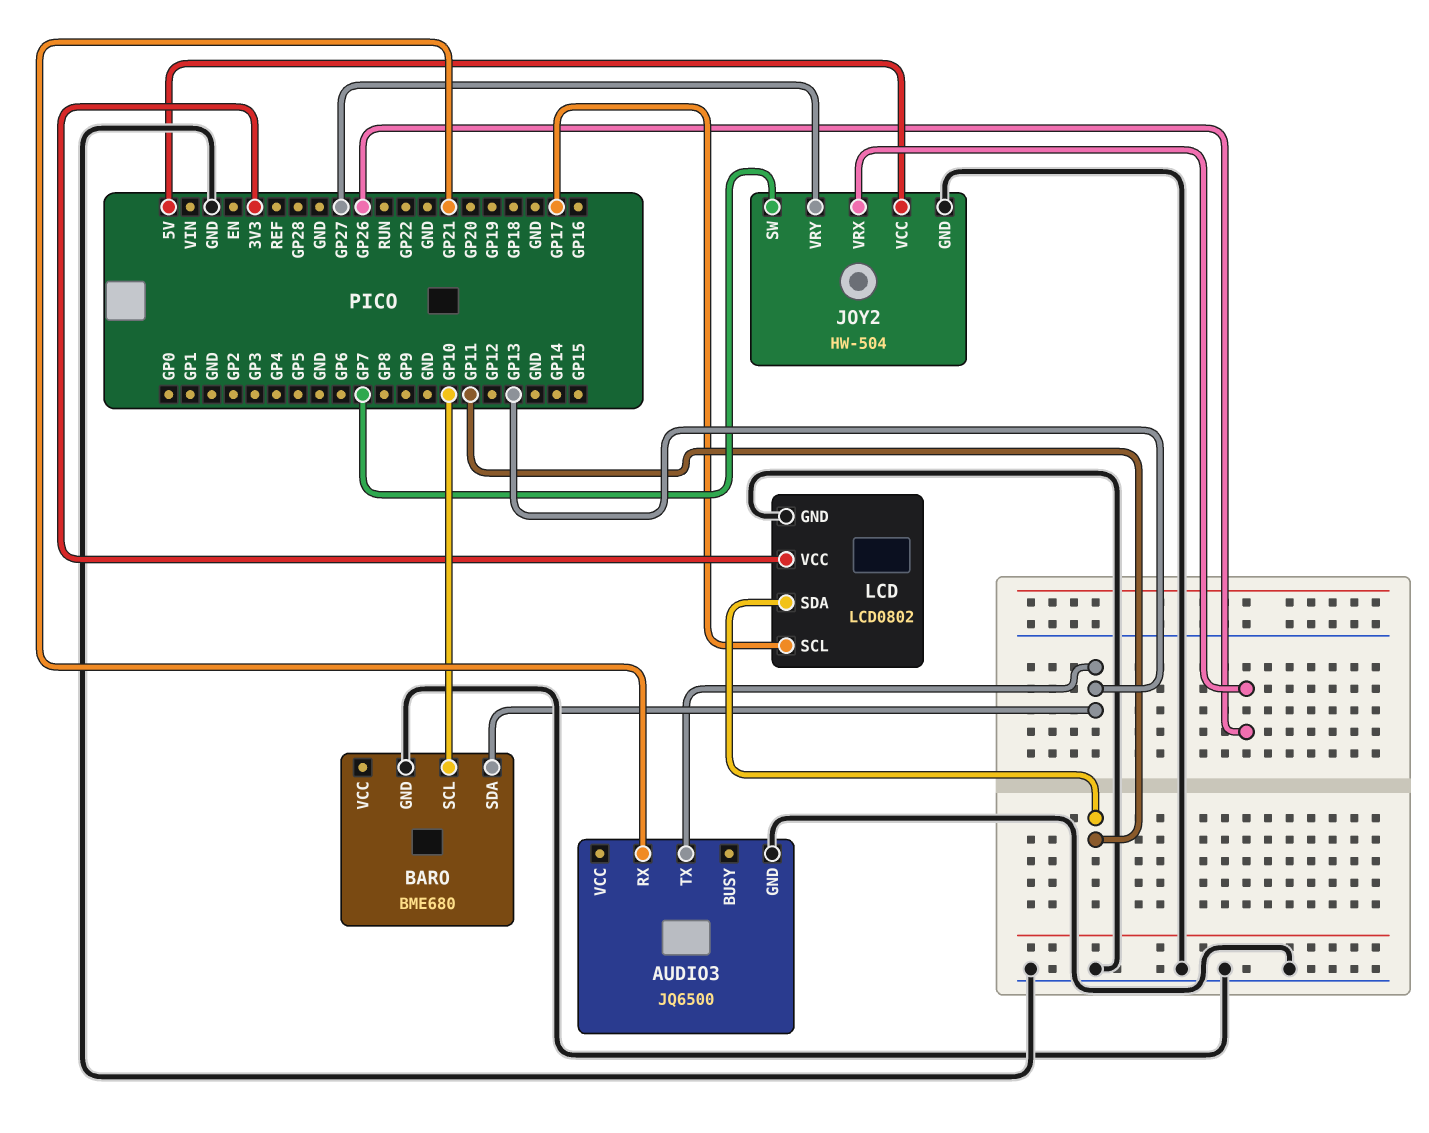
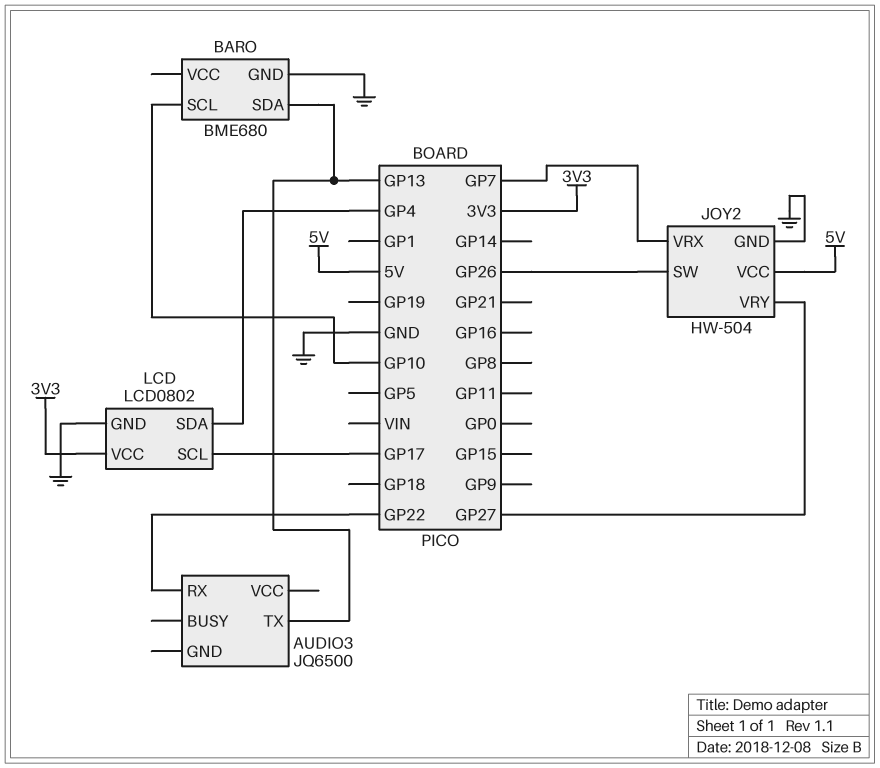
AUDIO3 pin GND: GND -> none
AUDIO3 pin RX: GP21 -> GP22
JOY2 pin SW: GP7 -> GP26
JOY2 pin VRX: GP26 -> GP7
LCD pin SDA: GP11 -> GP4

